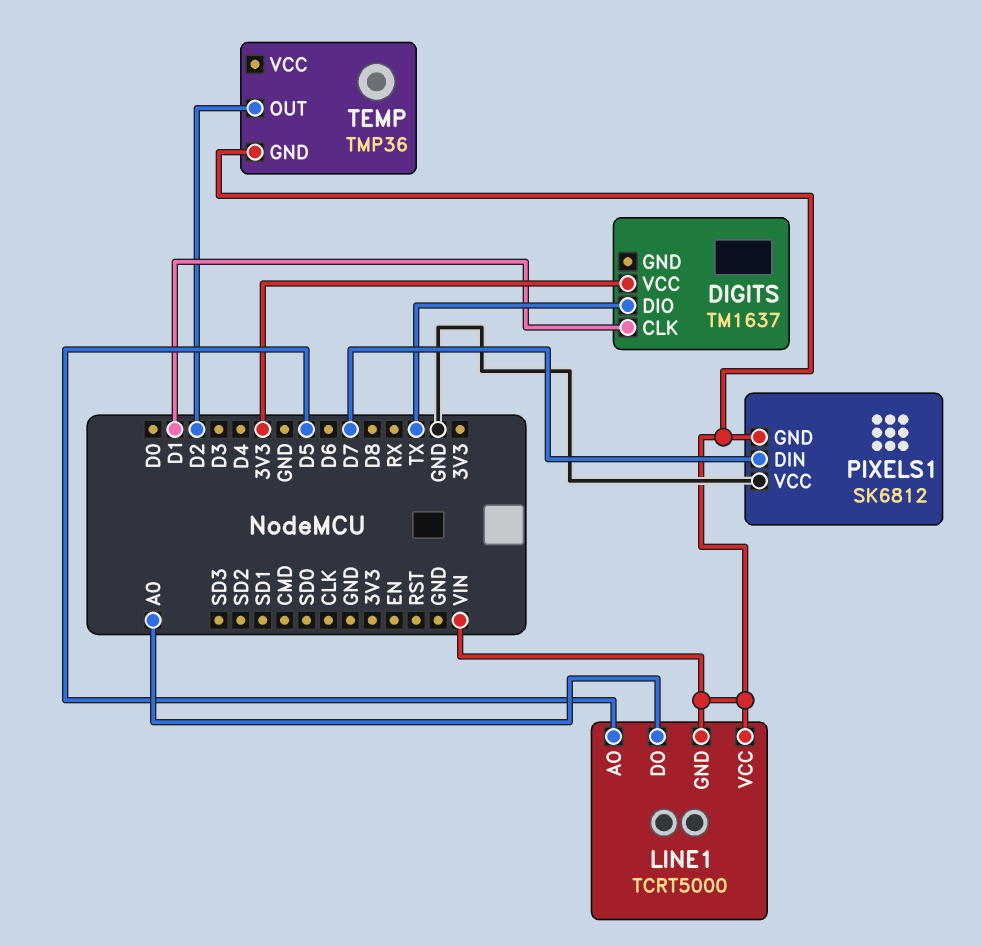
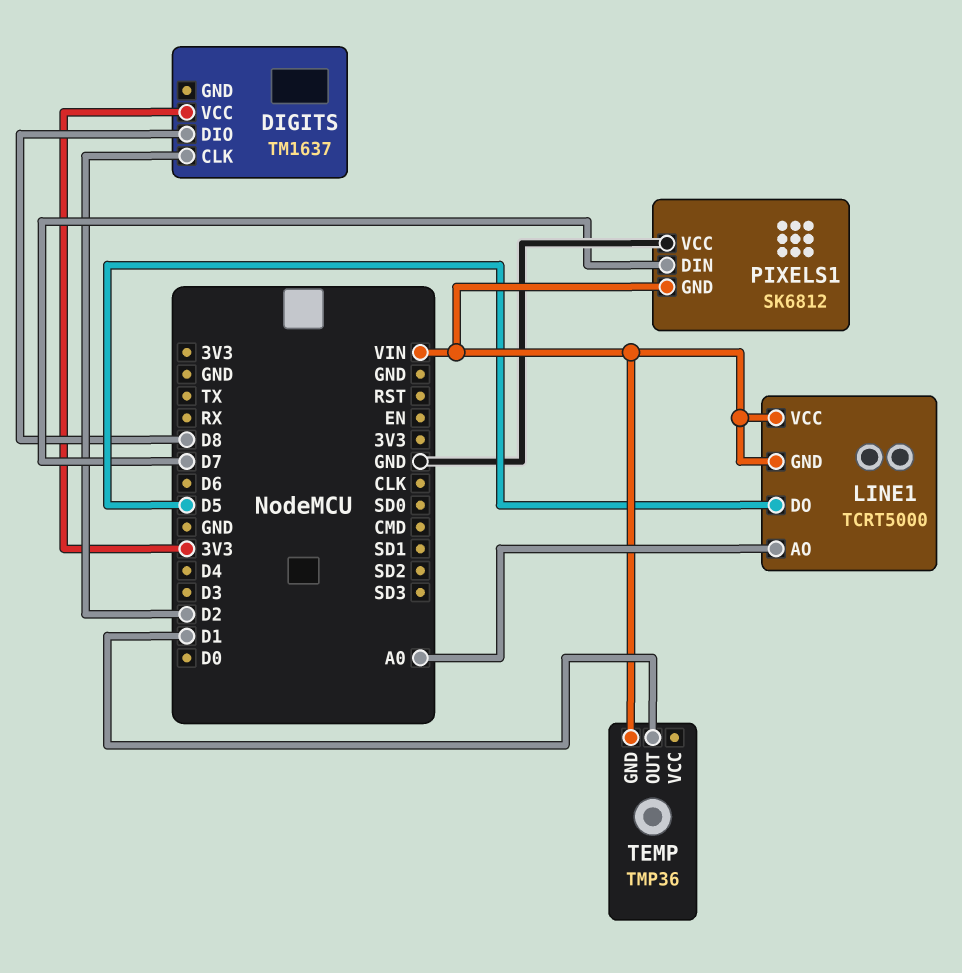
DIGITS pin CLK: D1 -> D2
DIGITS pin DIO: TX -> D8
LINE1 pin AO: D5 -> A0
LINE1 pin DO: A0 -> D5
TEMP pin OUT: D2 -> D1

